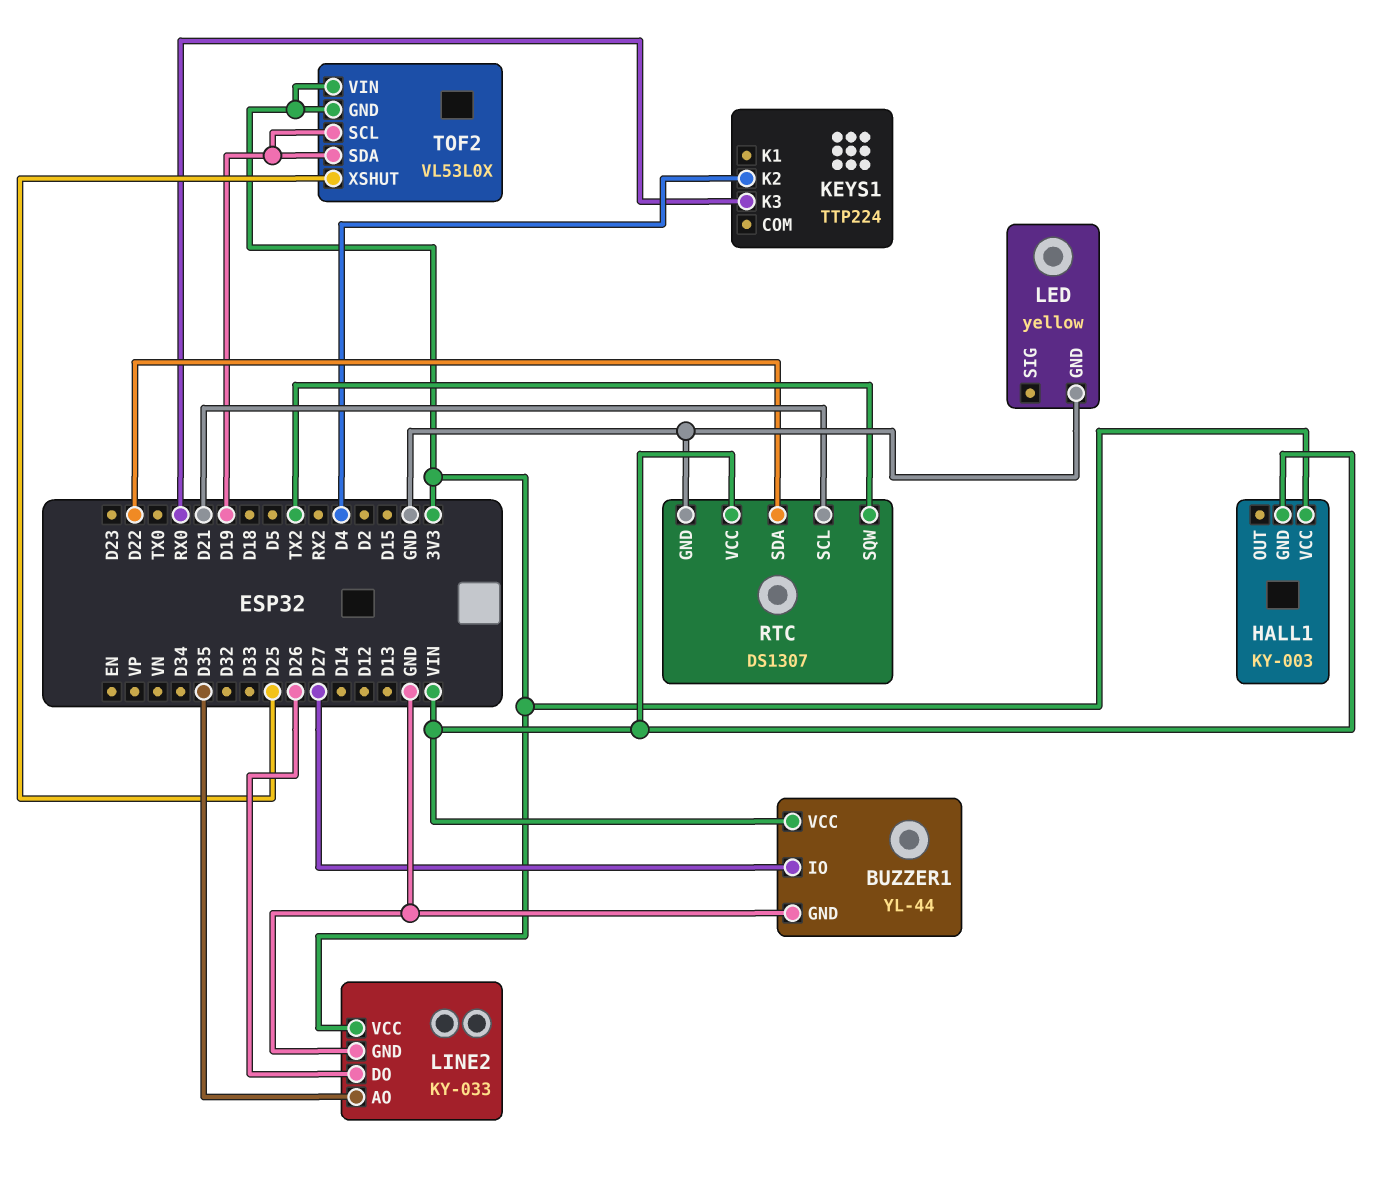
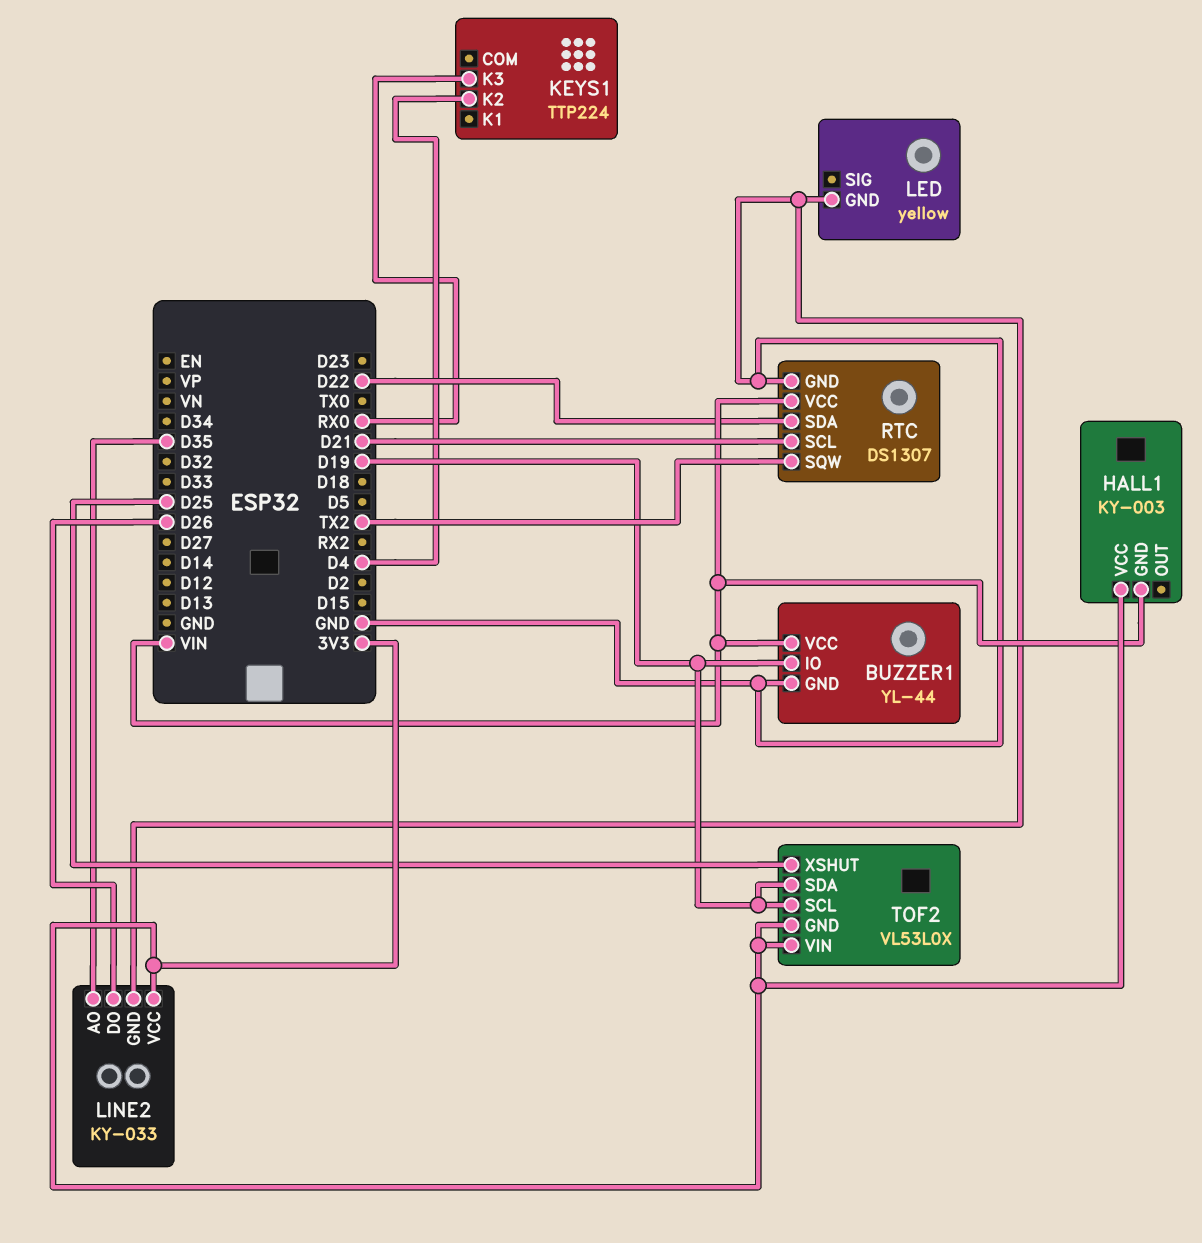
BUZZER1 pin IO: D27 -> D19

